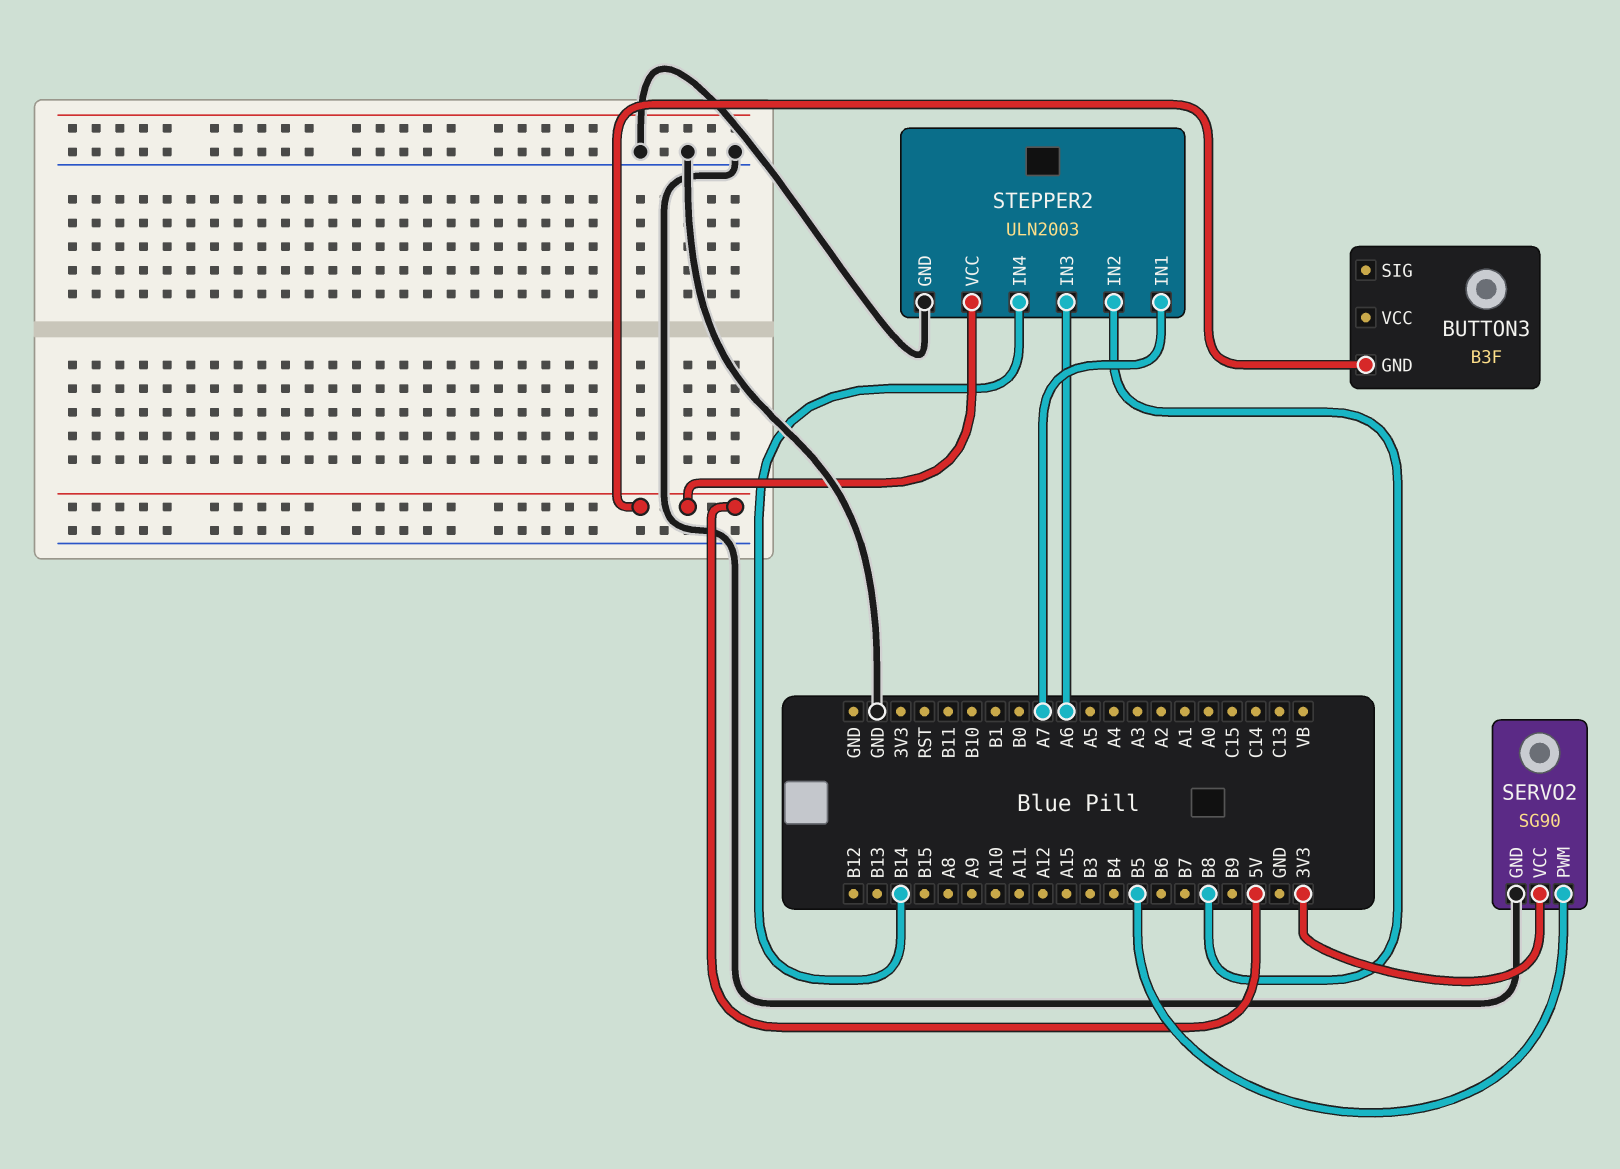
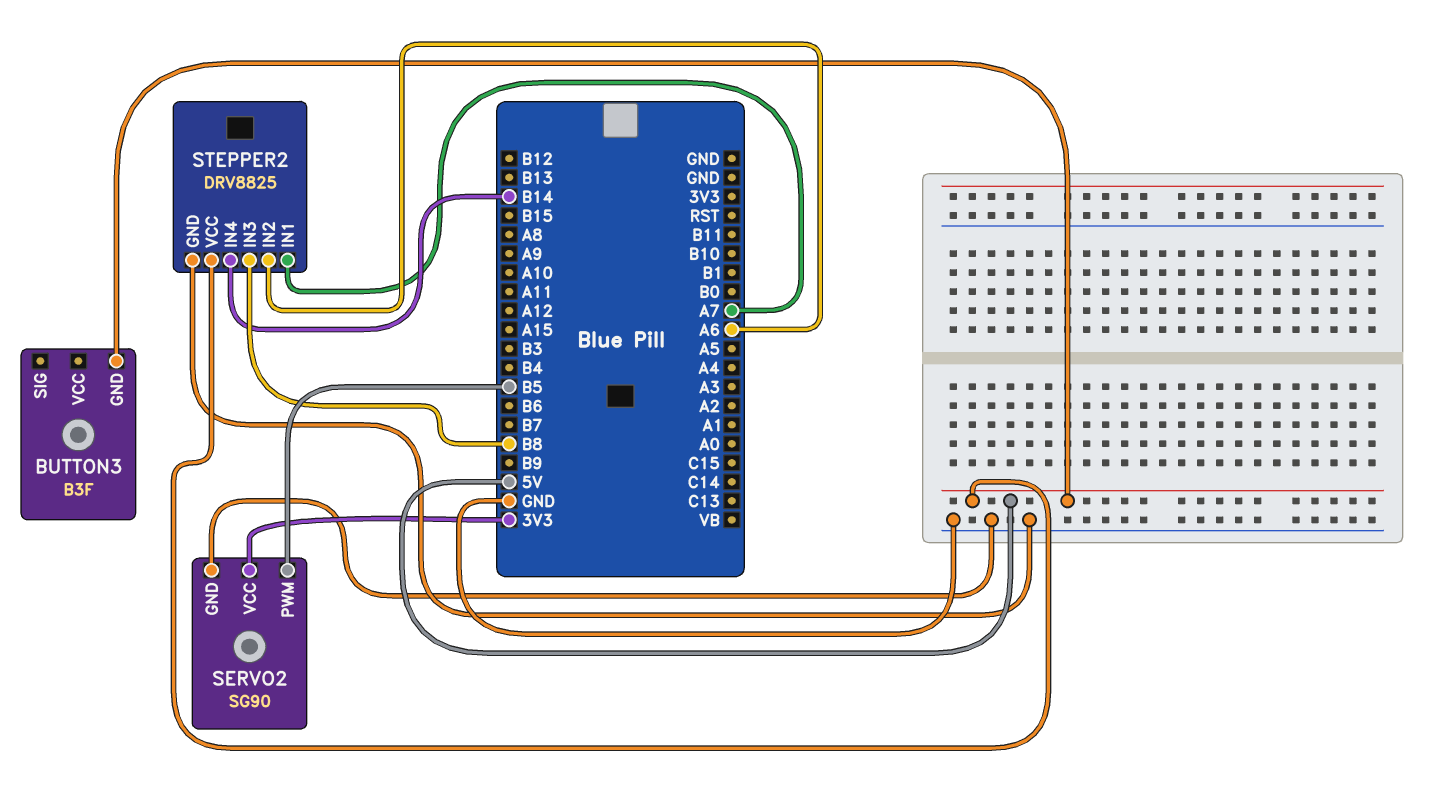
STEPPER2: ULN2003 -> DRV8825
STEPPER2 pin IN2: B8 -> A6
STEPPER2 pin IN3: A6 -> B8

